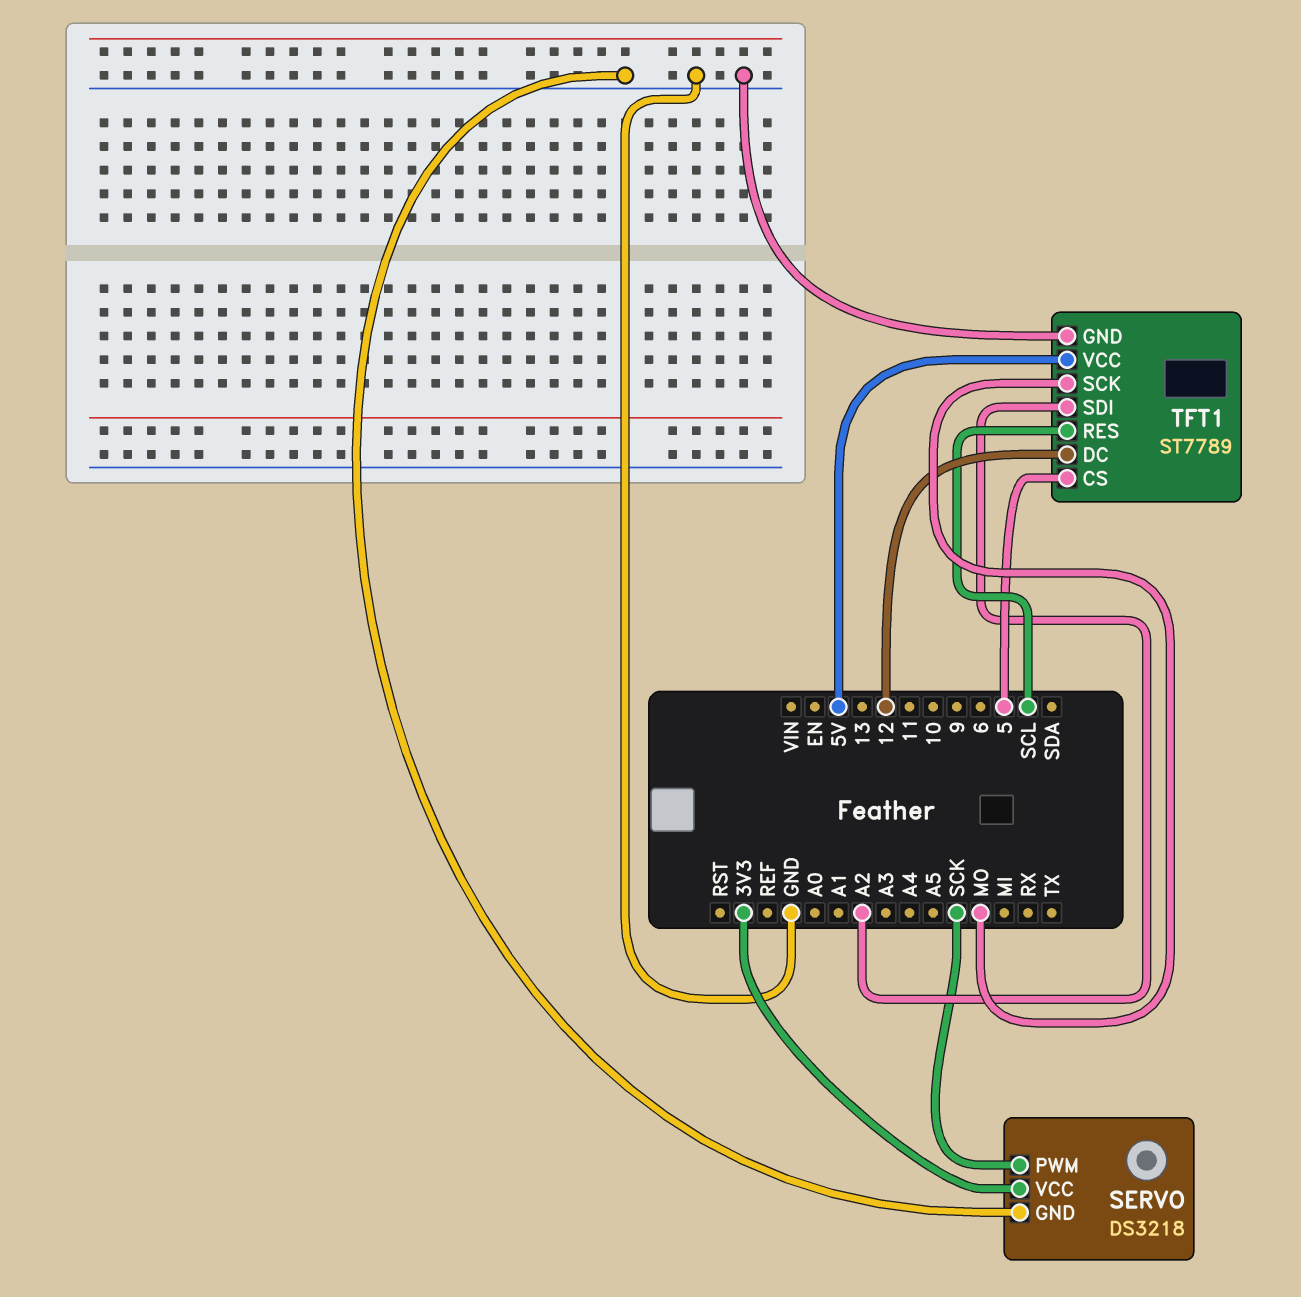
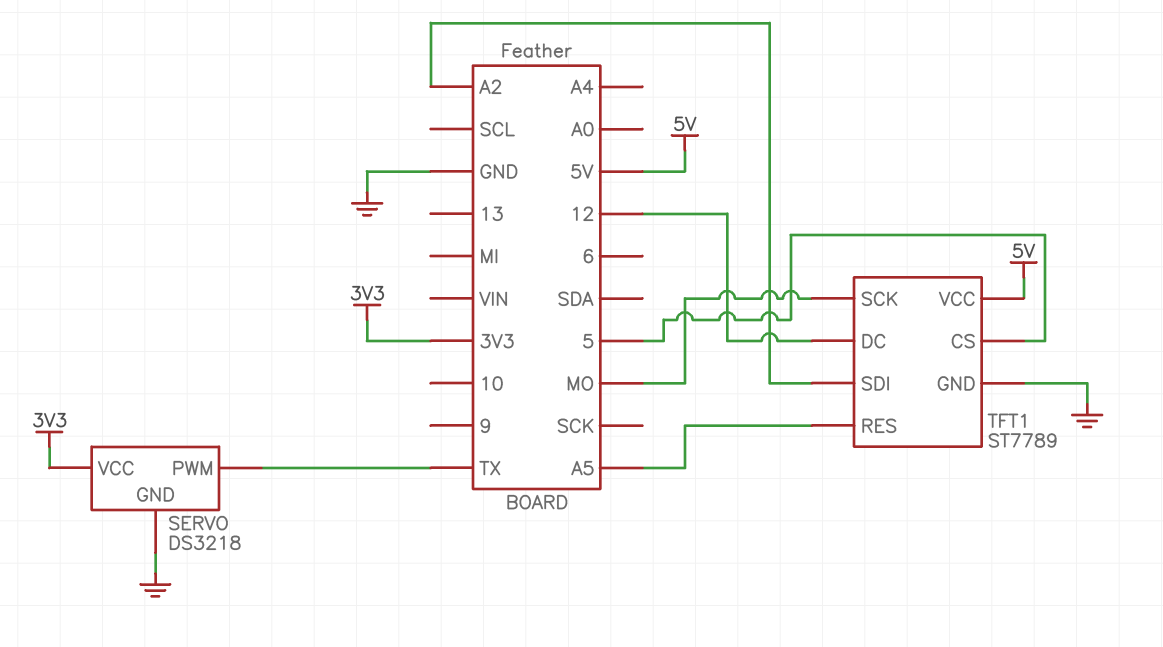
SERVO pin PWM: SCK -> TX
TFT1 pin RES: SCL -> A5

